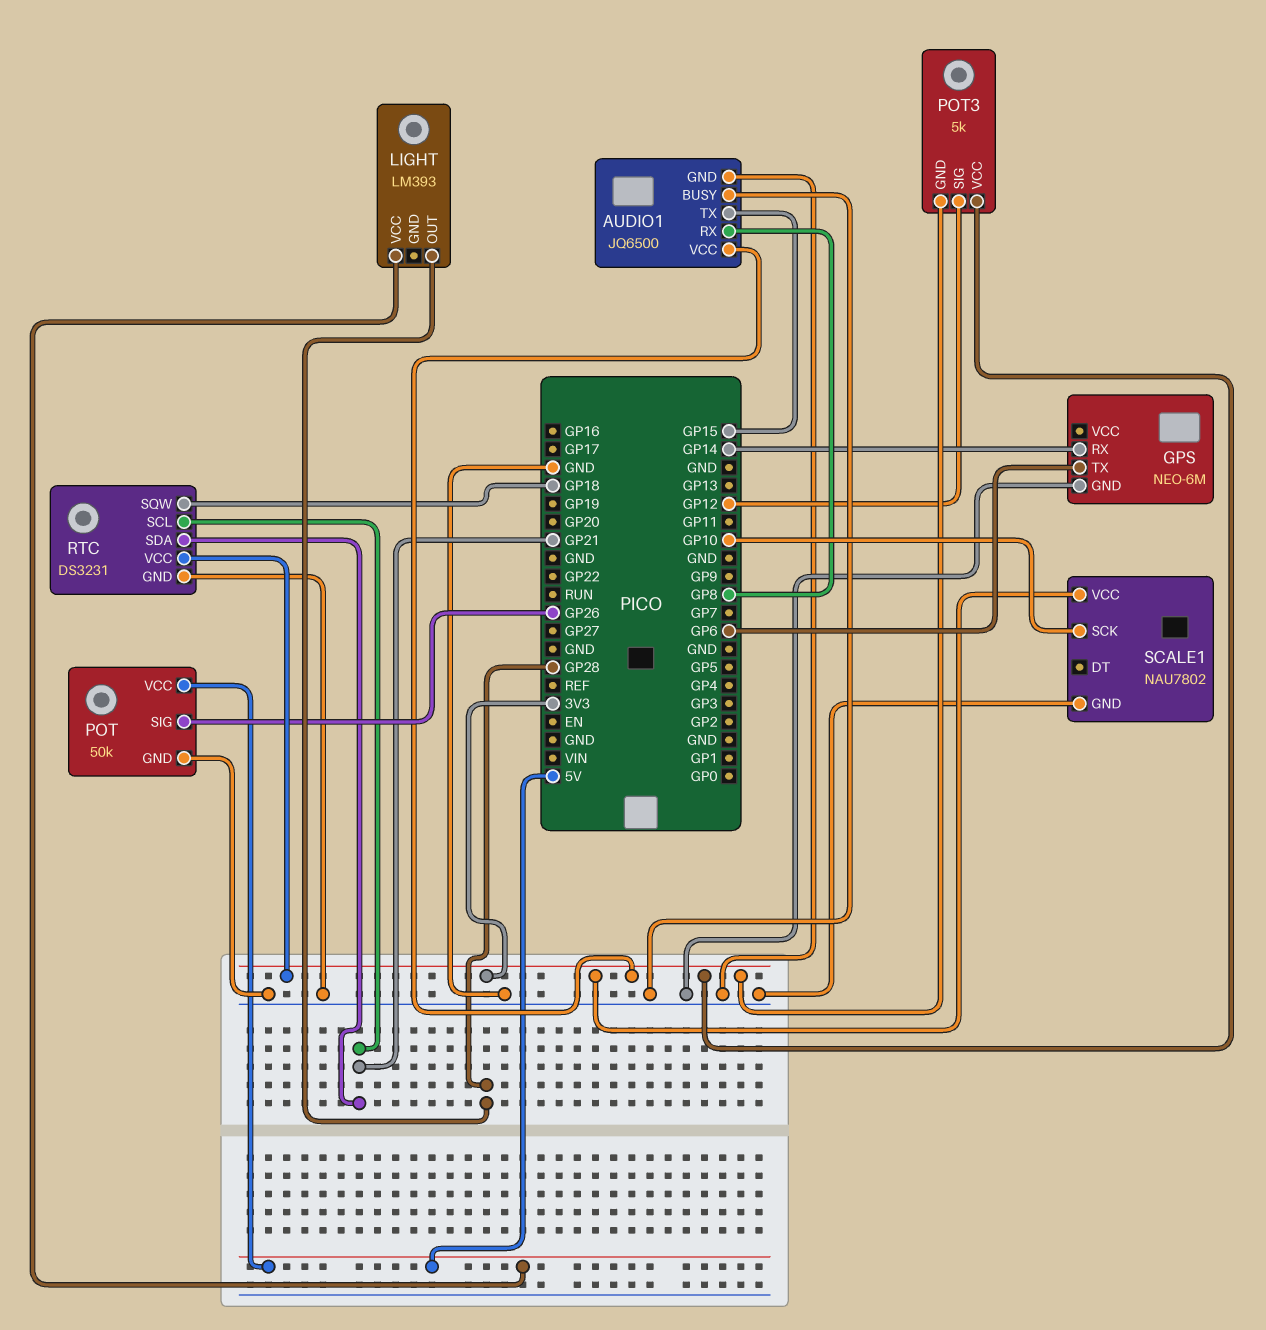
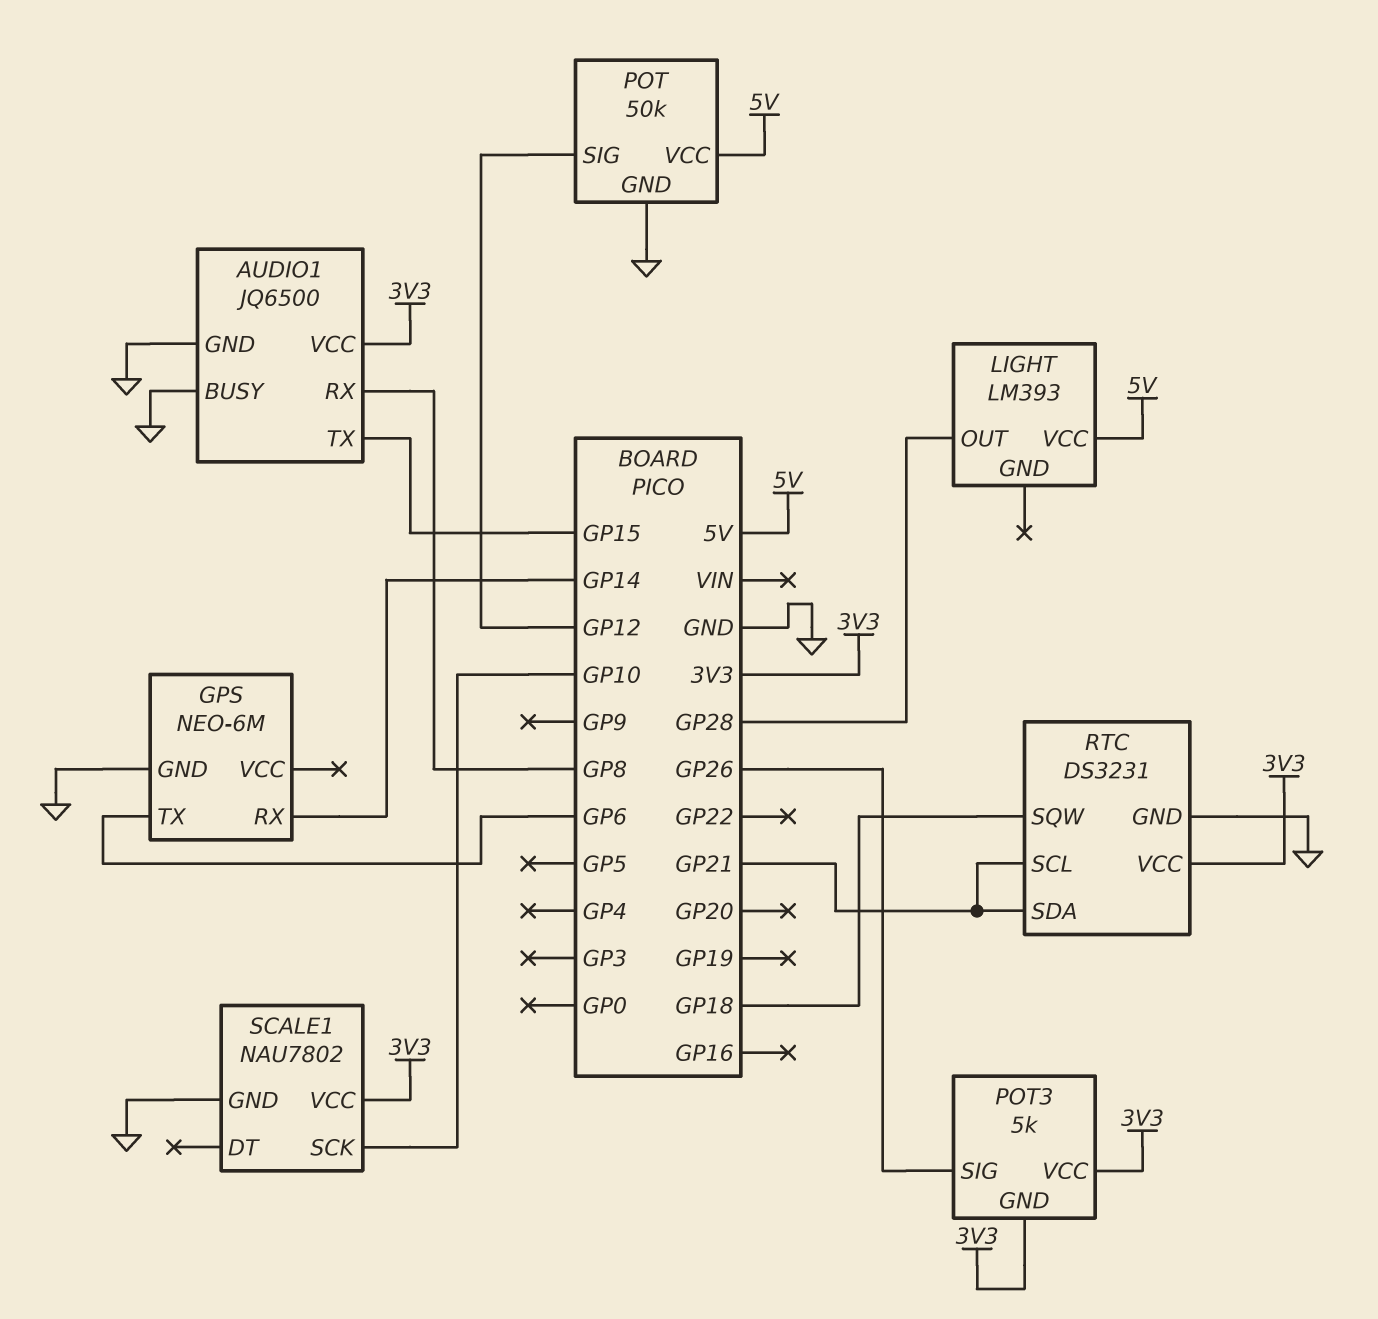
POT pin SIG: GP26 -> GP12
POT3 pin SIG: GP12 -> GP26

